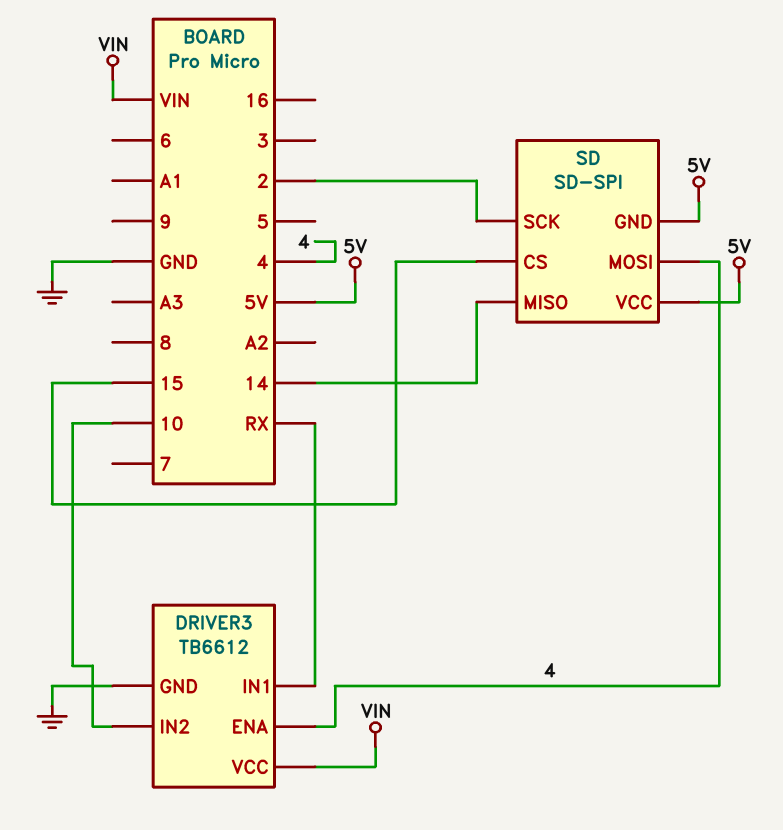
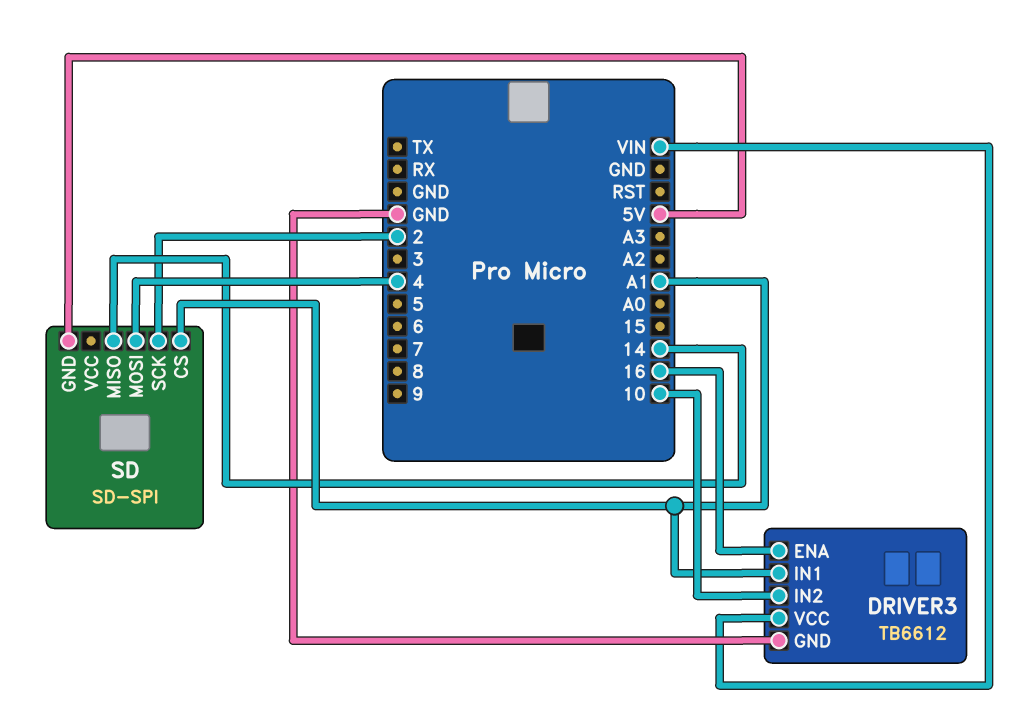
DRIVER3 pin ENA: 4 -> 16
DRIVER3 pin IN1: RX -> A1
SD pin CS: 15 -> A1
SD pin VCC: 5V -> none

